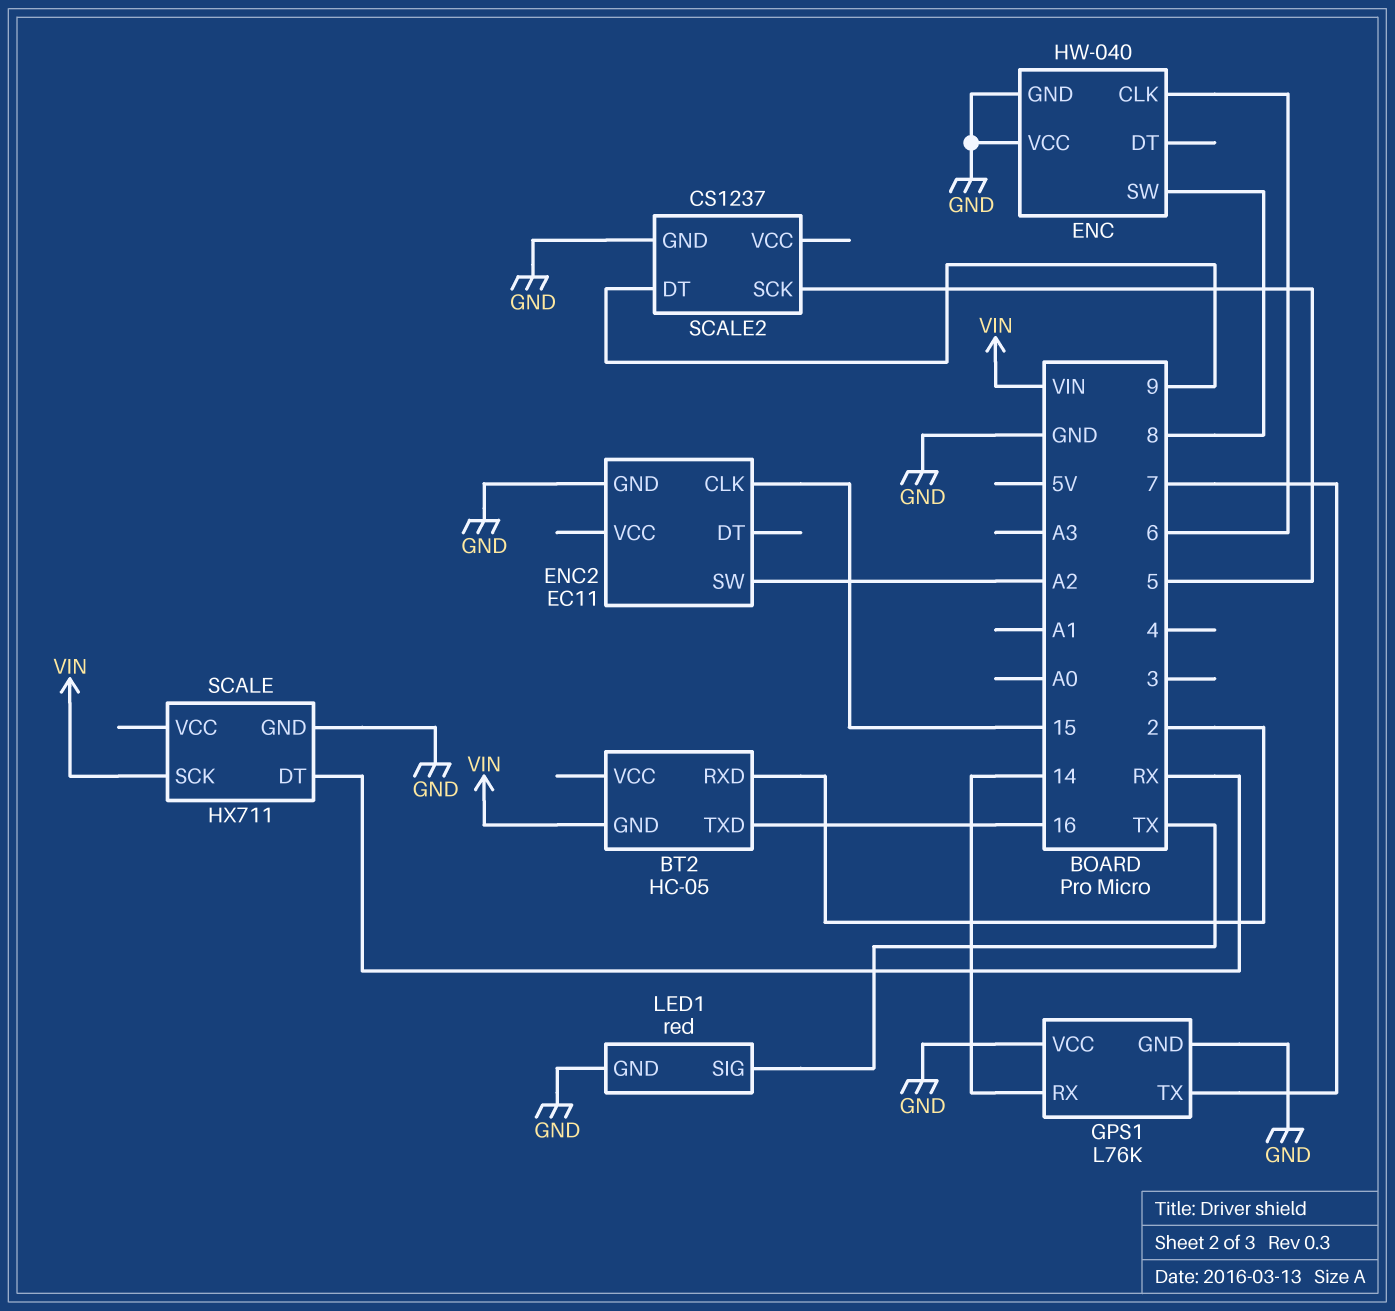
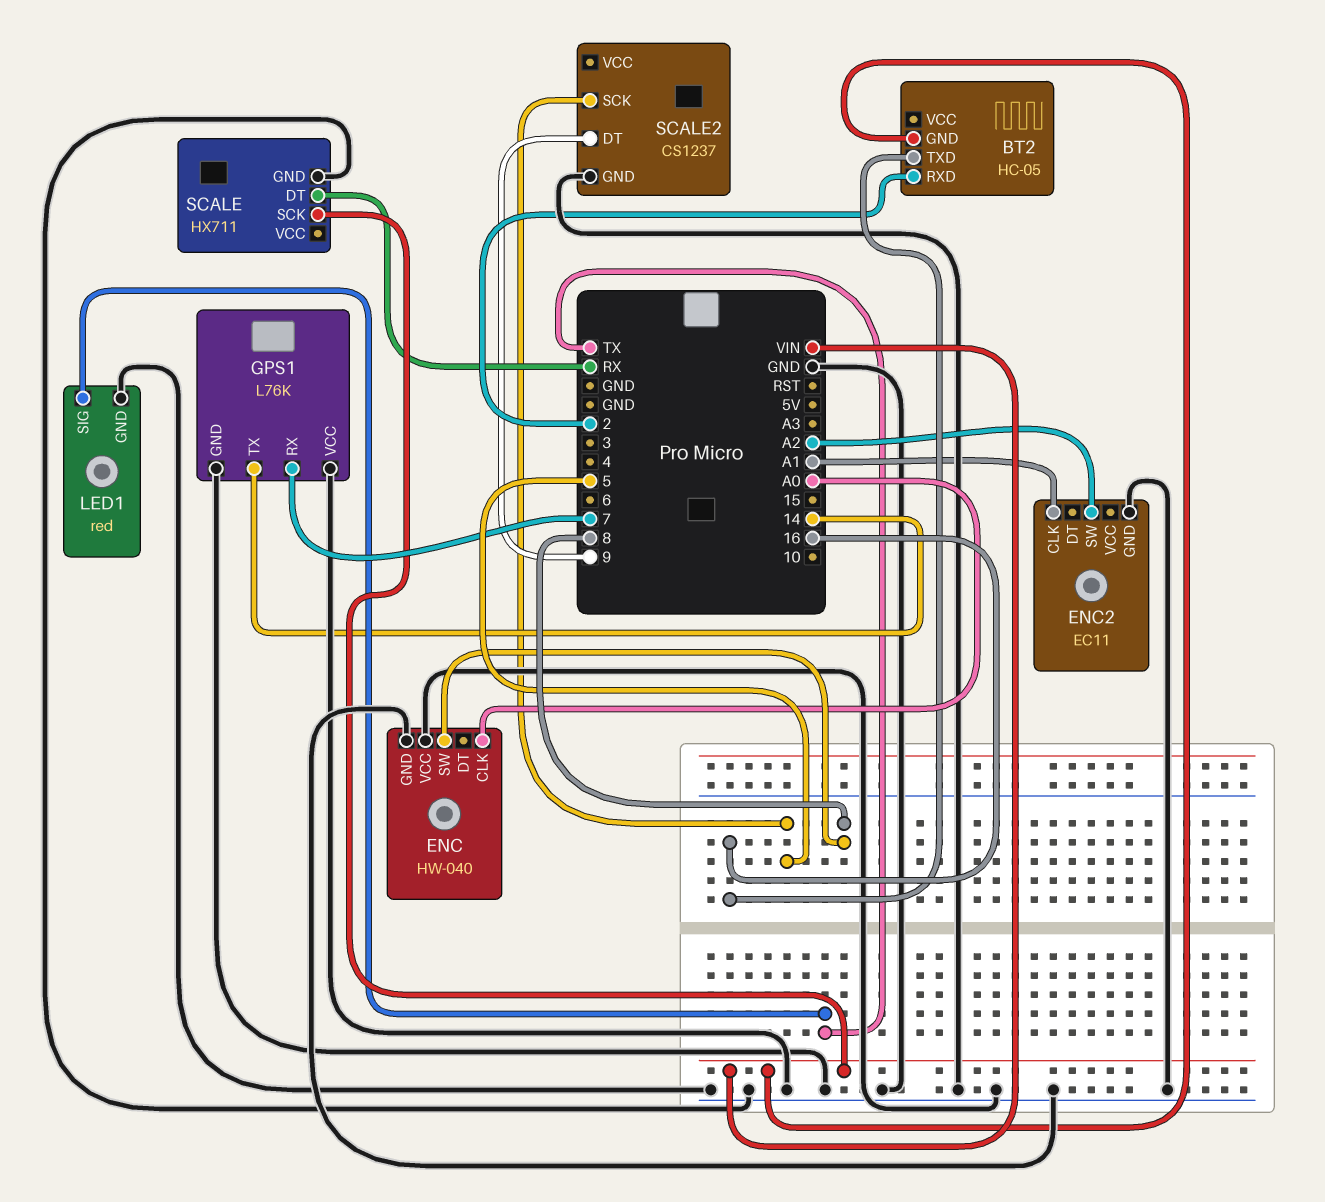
ENC pin CLK: 6 -> A0
ENC2 pin CLK: 15 -> A1
GPS1 pin RX: 14 -> 7
GPS1 pin TX: 7 -> 14

